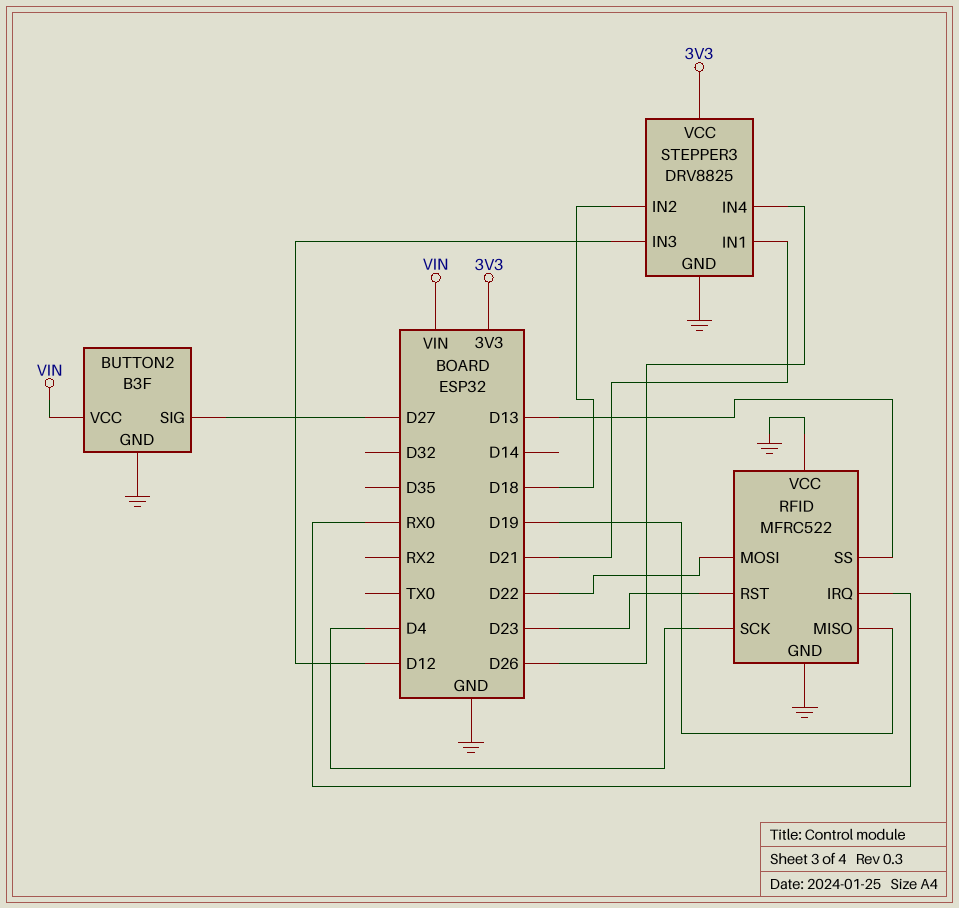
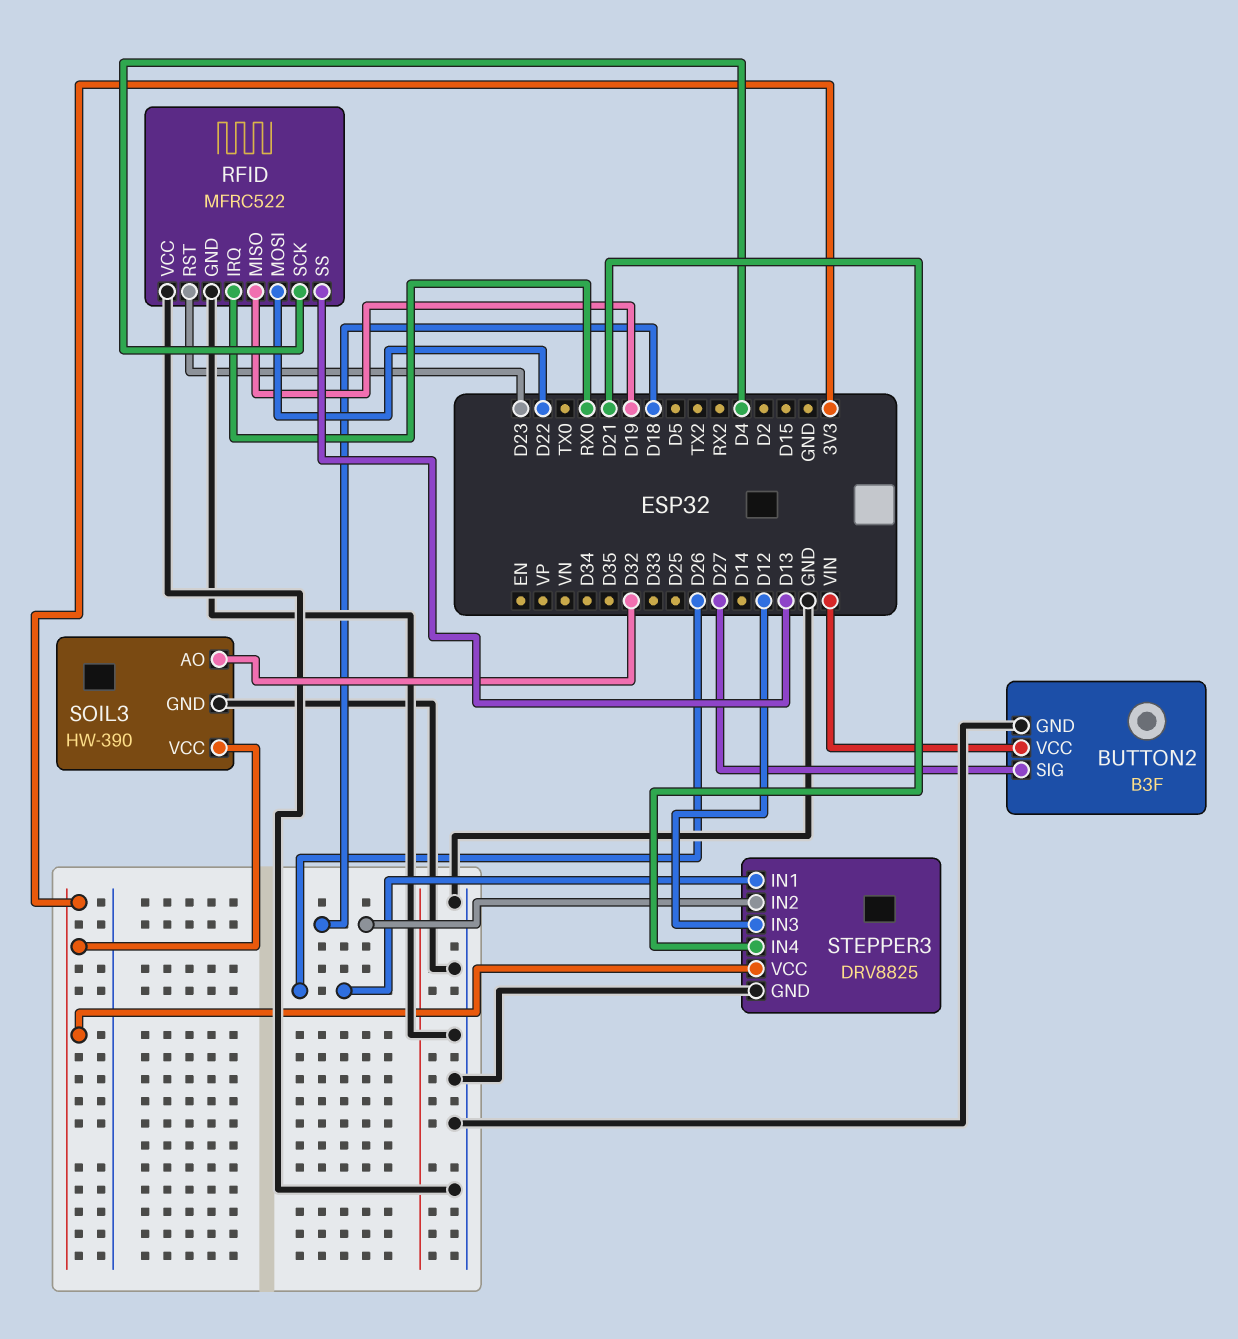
SOIL3: none -> HW-390
SOIL3 pin AO: none -> D32
SOIL3 pin GND: none -> GND
SOIL3 pin VCC: none -> 3V3
STEPPER3 pin IN1: D21 -> D26
STEPPER3 pin IN4: D26 -> D21

